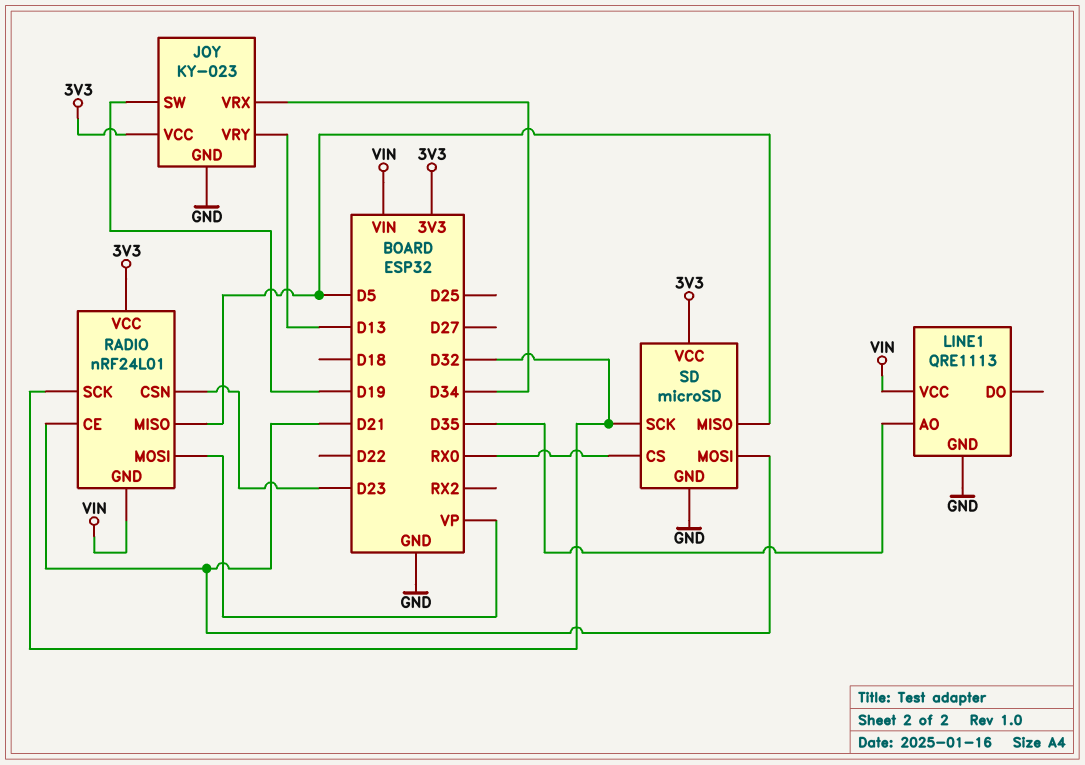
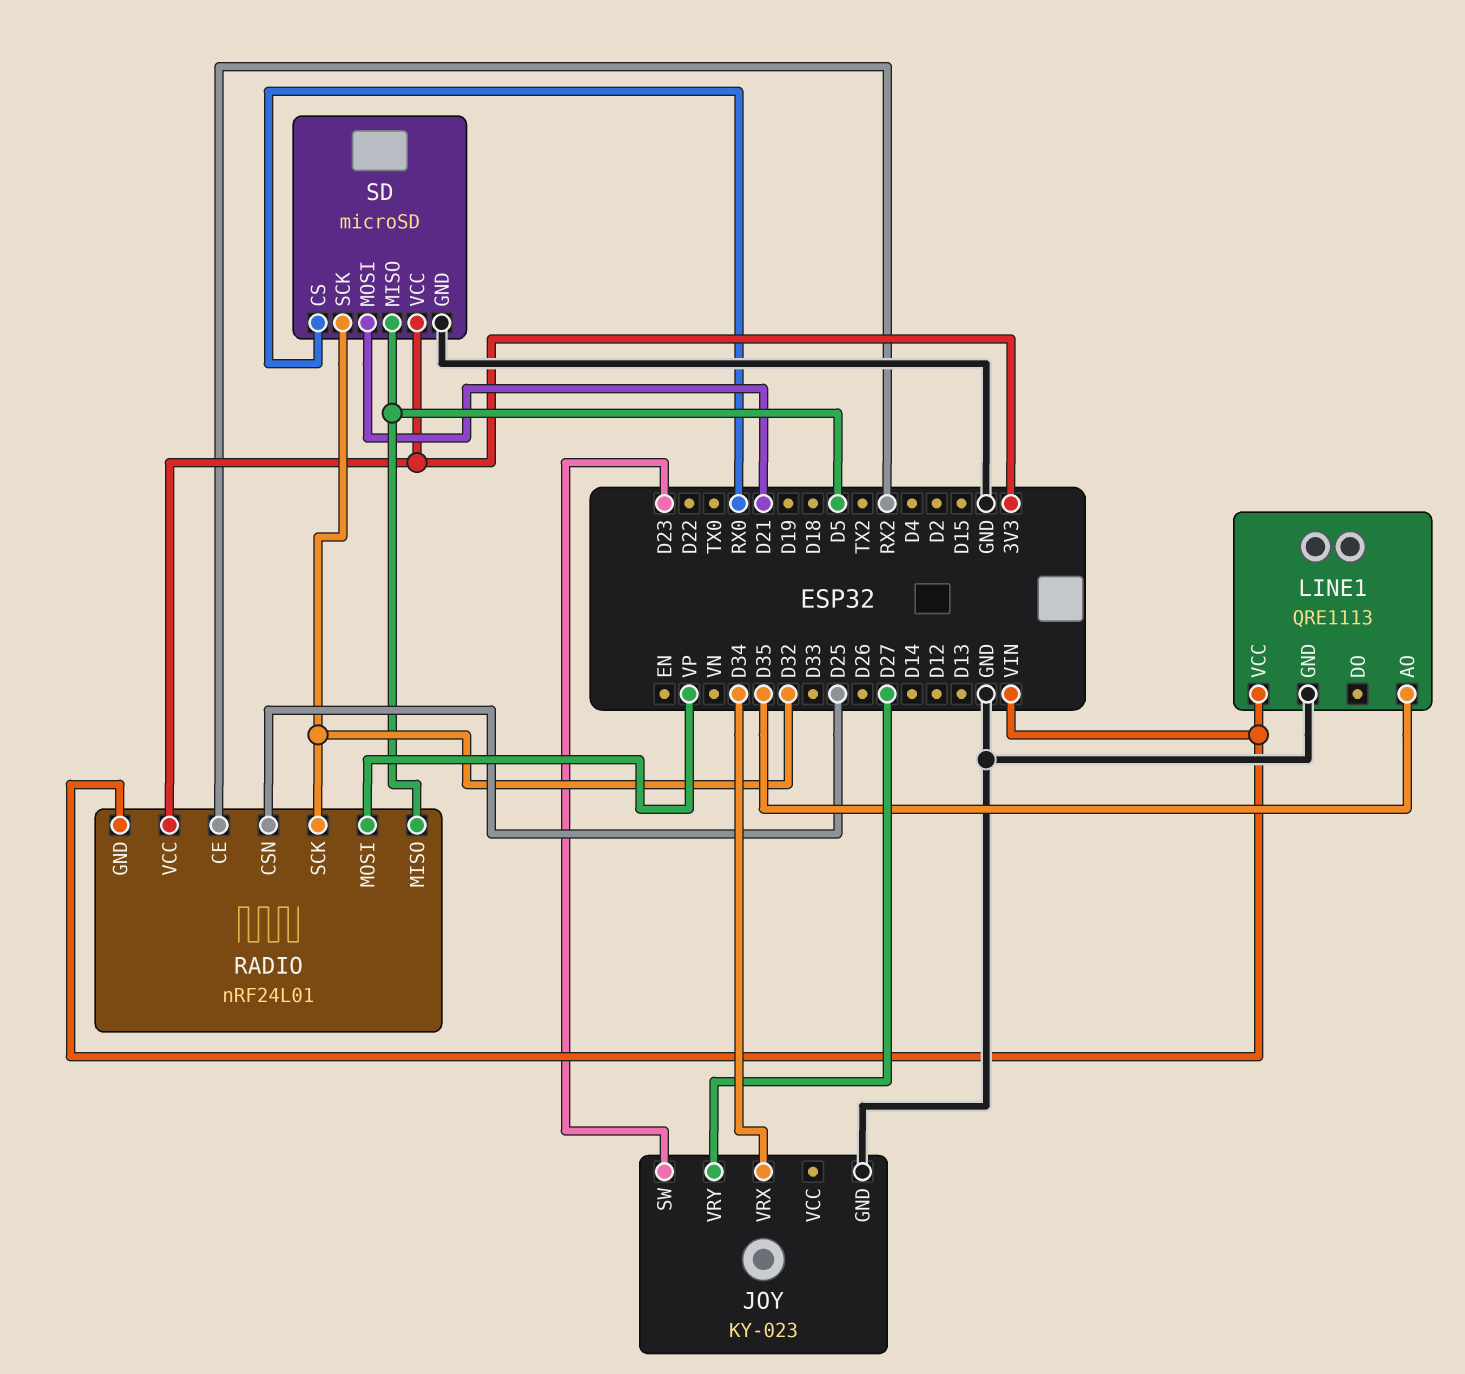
JOY pin SW: D19 -> D23
JOY pin VCC: 3V3 -> none
JOY pin VRY: D13 -> D27
RADIO pin CE: D21 -> RX2
RADIO pin CSN: D23 -> D25

